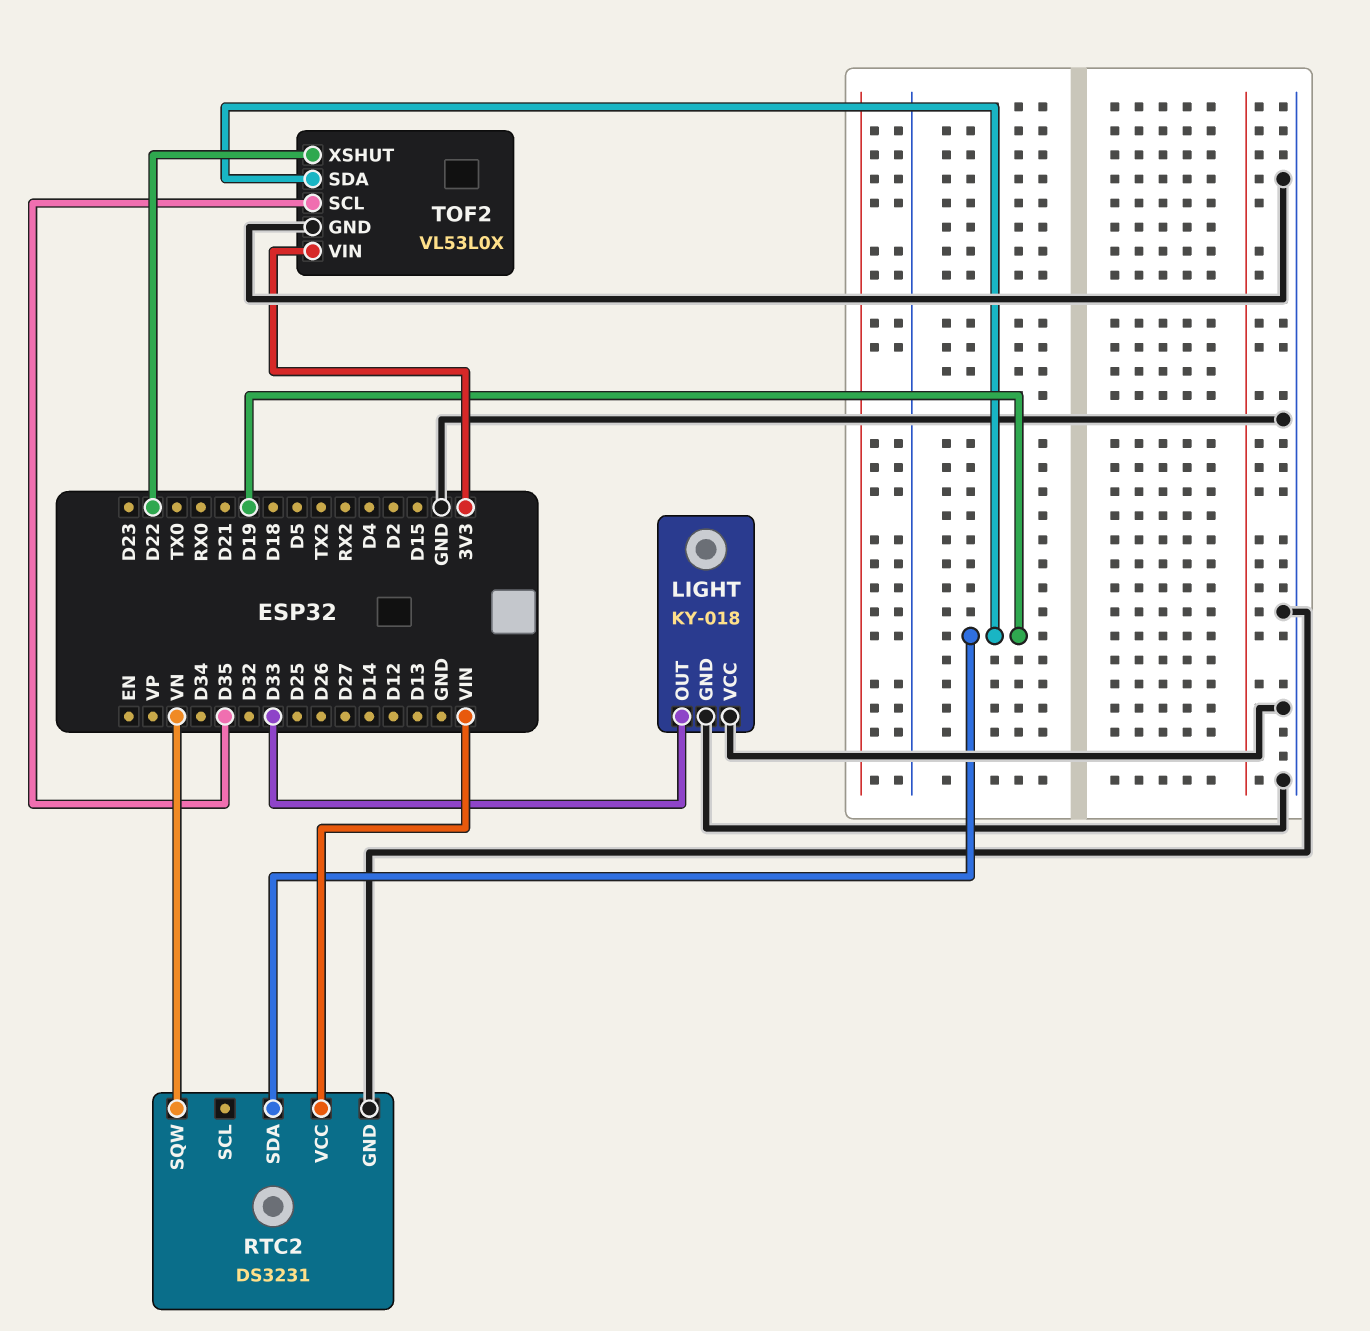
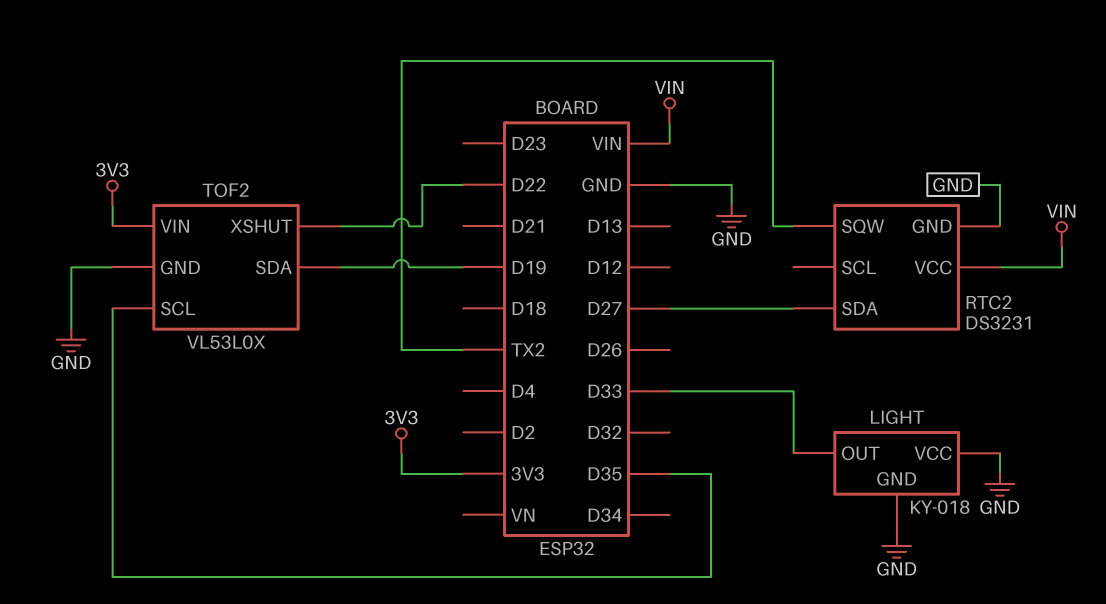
RTC2 pin SDA: D19 -> D27
RTC2 pin SQW: VN -> TX2

